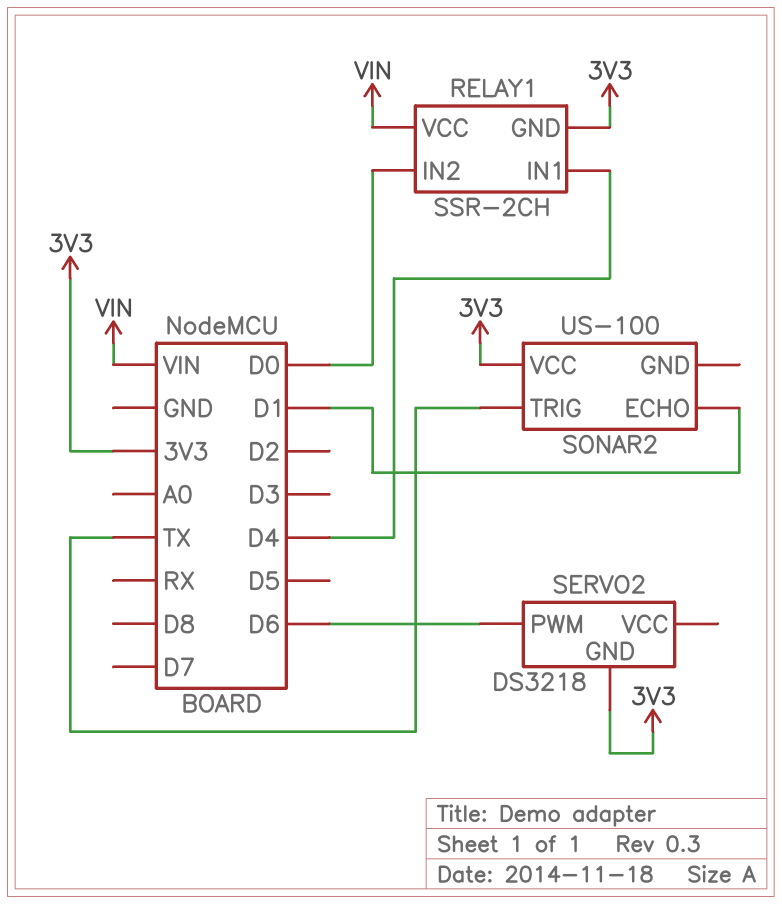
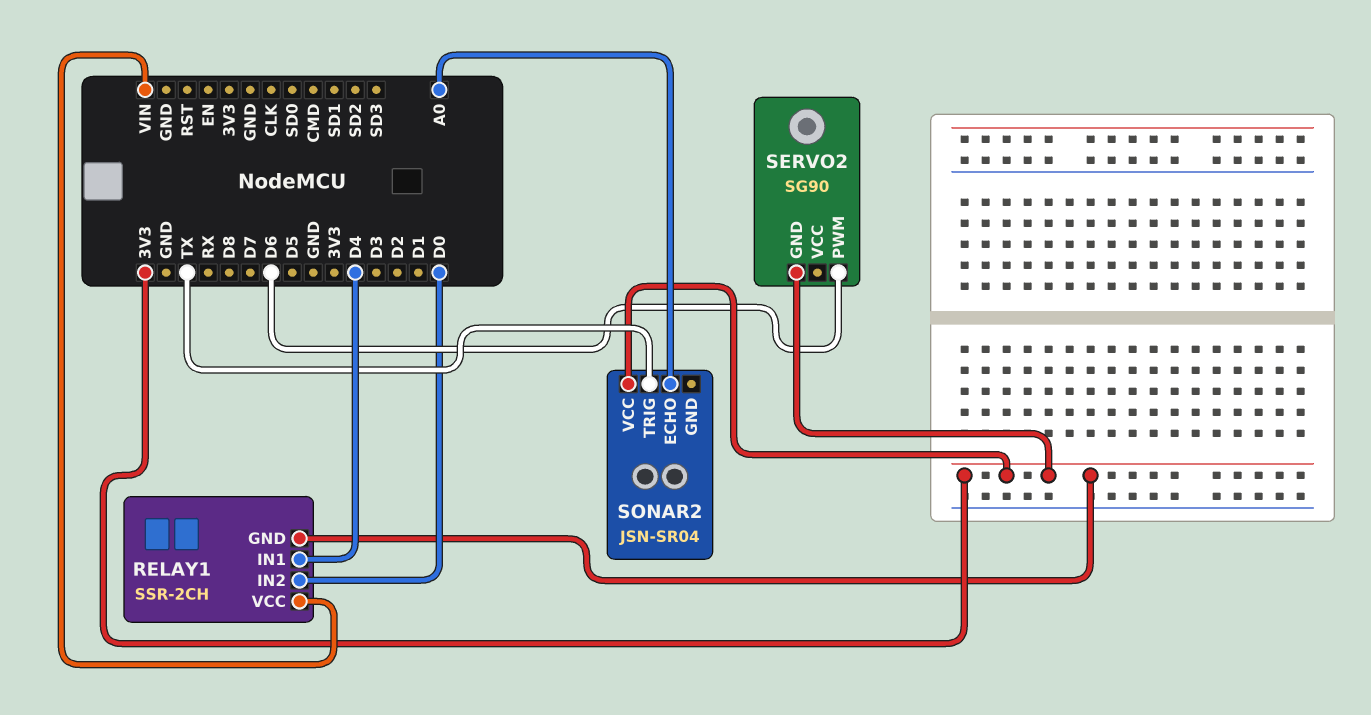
SERVO2: DS3218 -> SG90
SONAR2: US-100 -> JSN-SR04
SONAR2 pin ECHO: D1 -> A0

